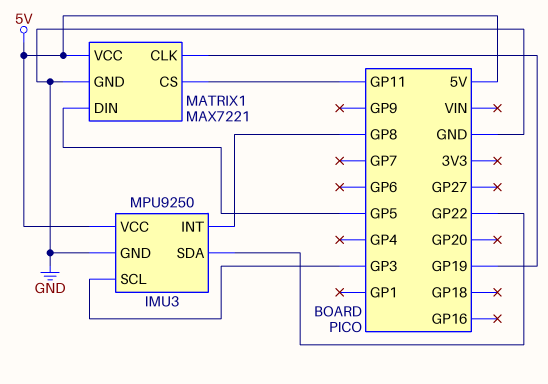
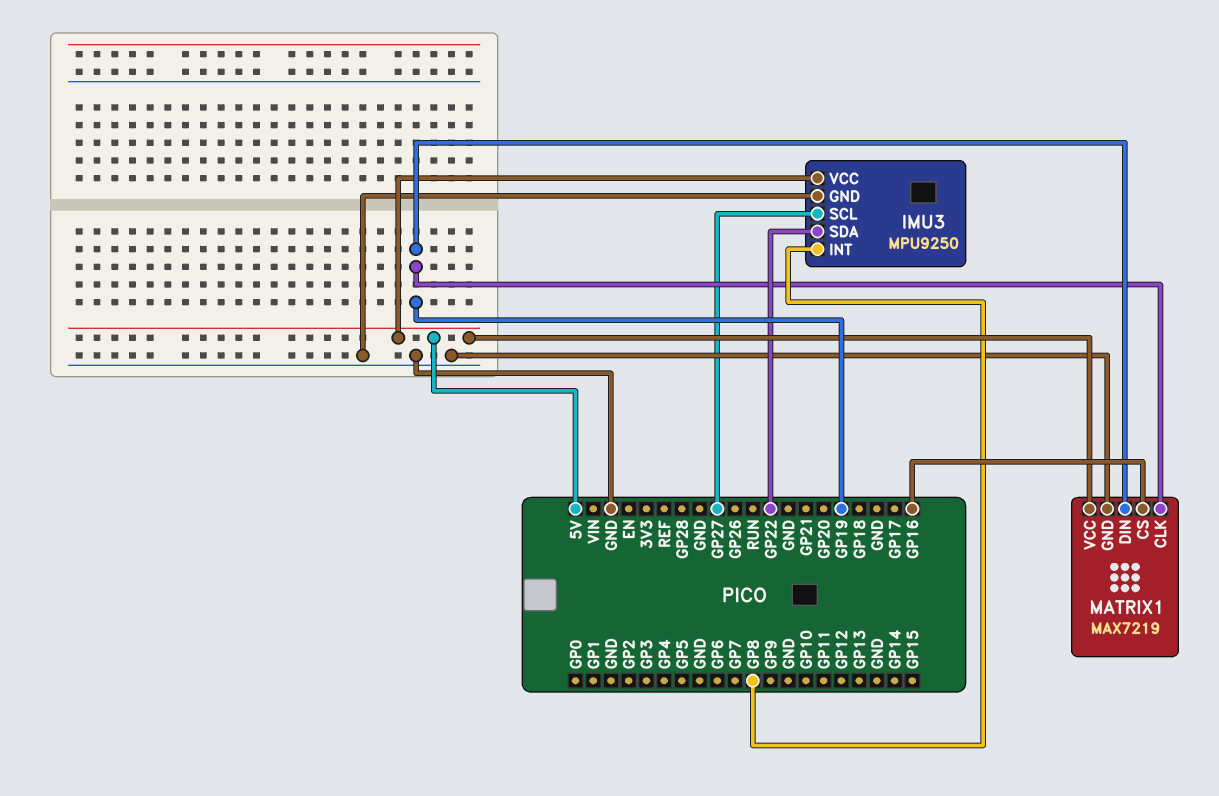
IMU3 pin SCL: GP3 -> GP27
MATRIX1: MAX7221 -> MAX7219
MATRIX1 pin CS: GP11 -> GP16
MATRIX1 pin DIN: GP5 -> GP19

